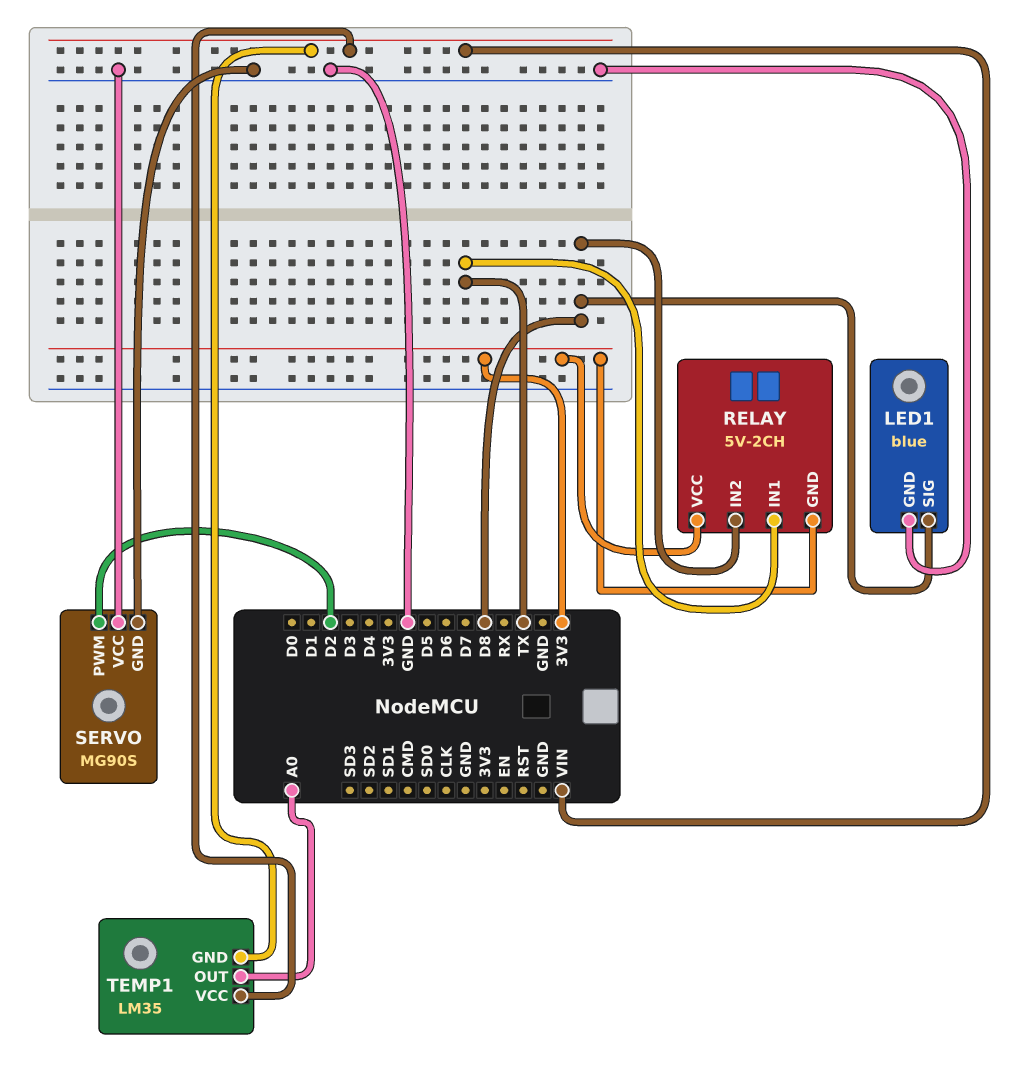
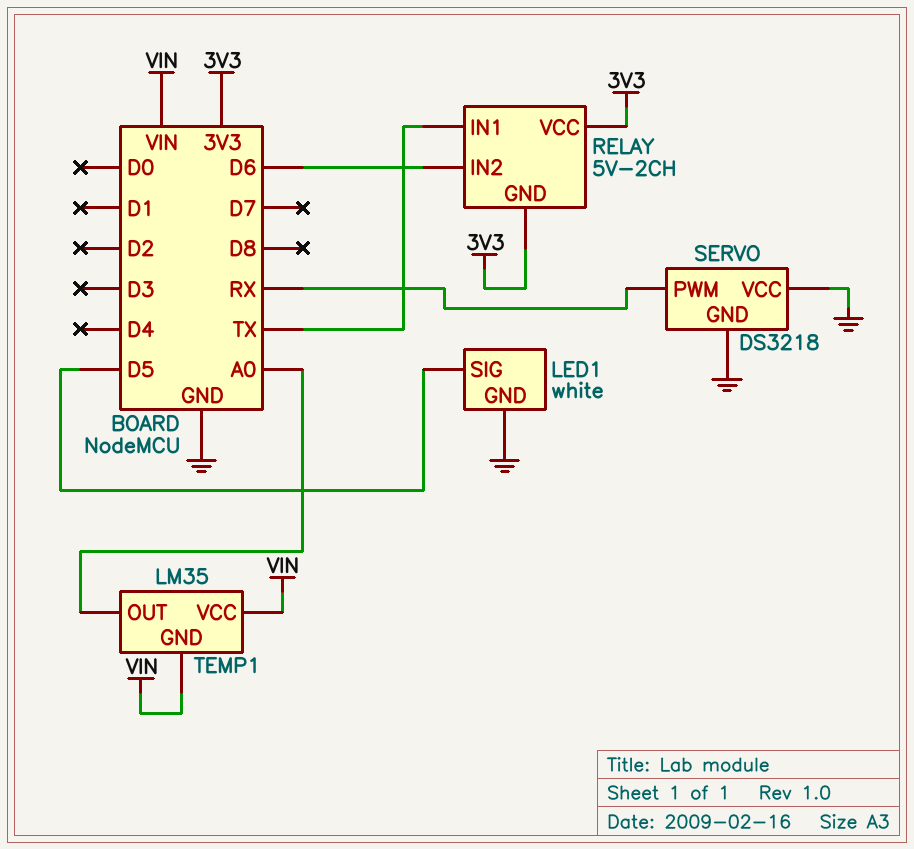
LED1: blue -> white
LED1 pin SIG: D8 -> D5
RELAY pin IN2: D8 -> D6
SERVO: MG90S -> DS3218
SERVO pin PWM: D2 -> RX

